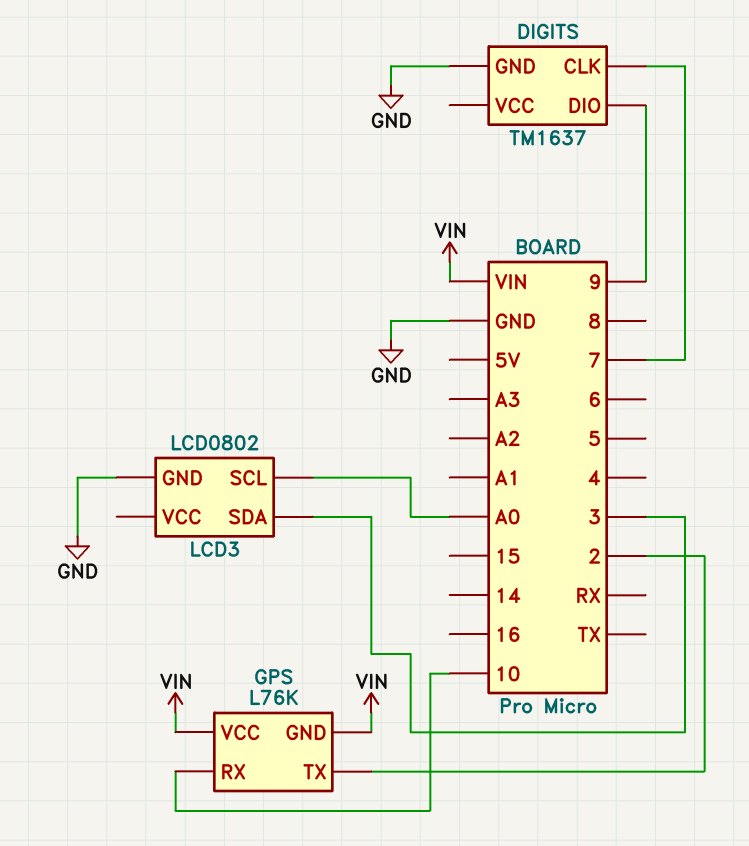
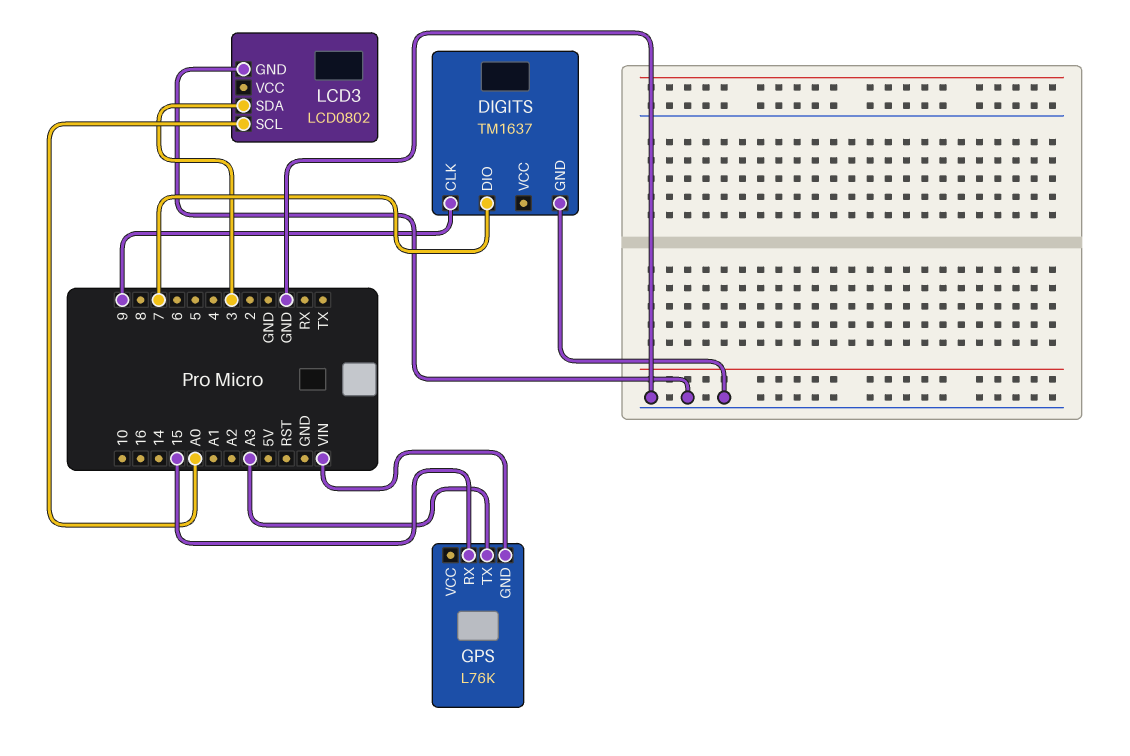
DIGITS pin CLK: 7 -> 9
DIGITS pin DIO: 9 -> 7
GPS pin RX: 10 -> 15
GPS pin TX: 2 -> A3
GPS pin VCC: VIN -> none

